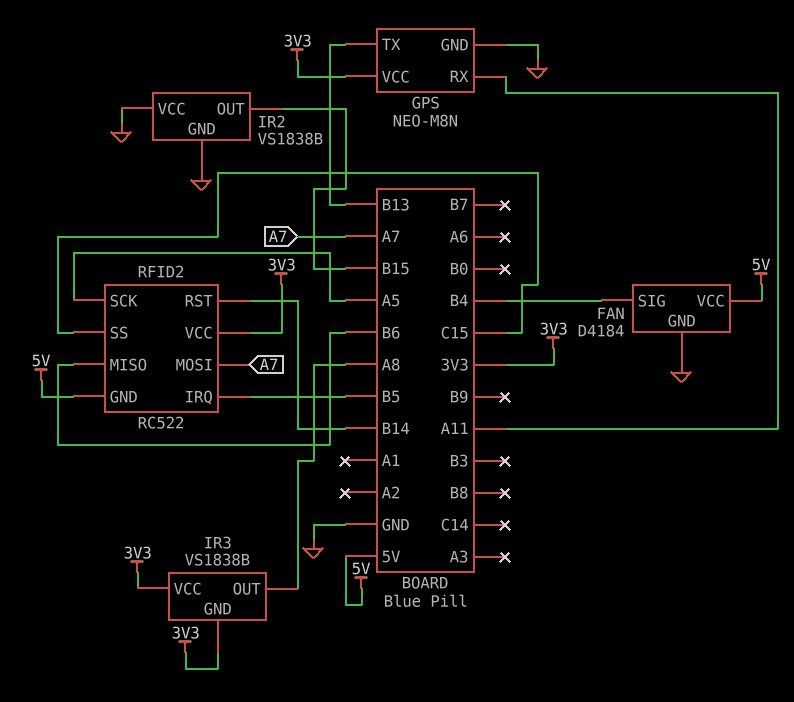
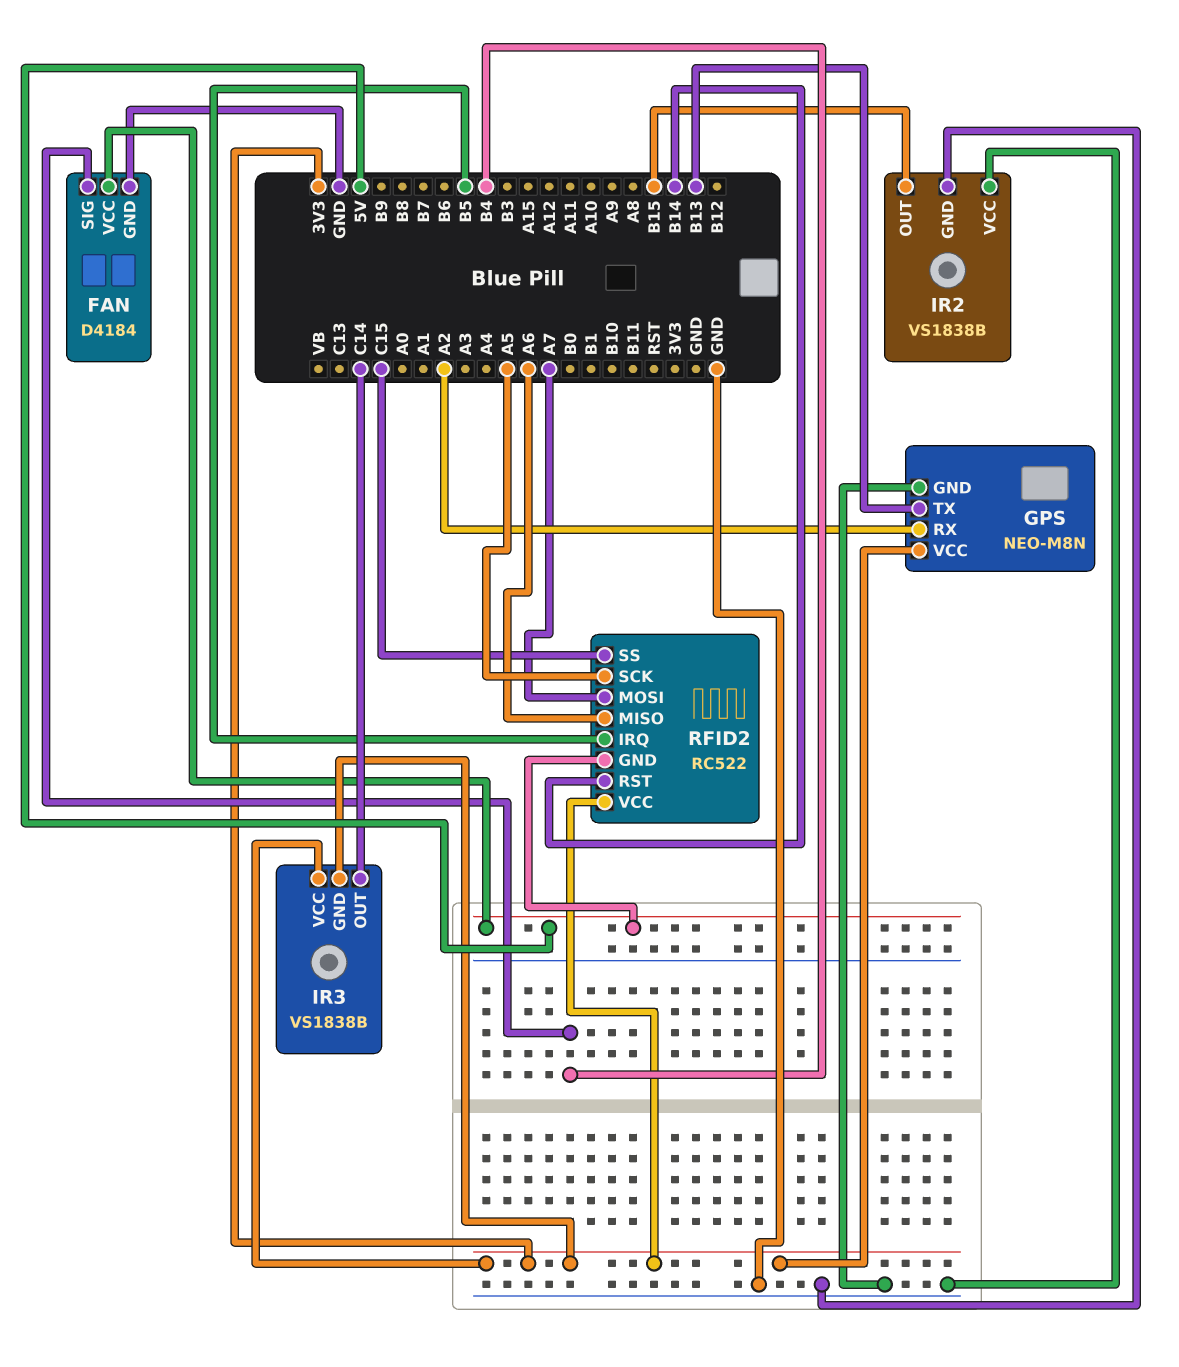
GPS pin RX: A11 -> A2
IR3 pin OUT: A8 -> C14
RFID2 pin MISO: B6 -> A6

